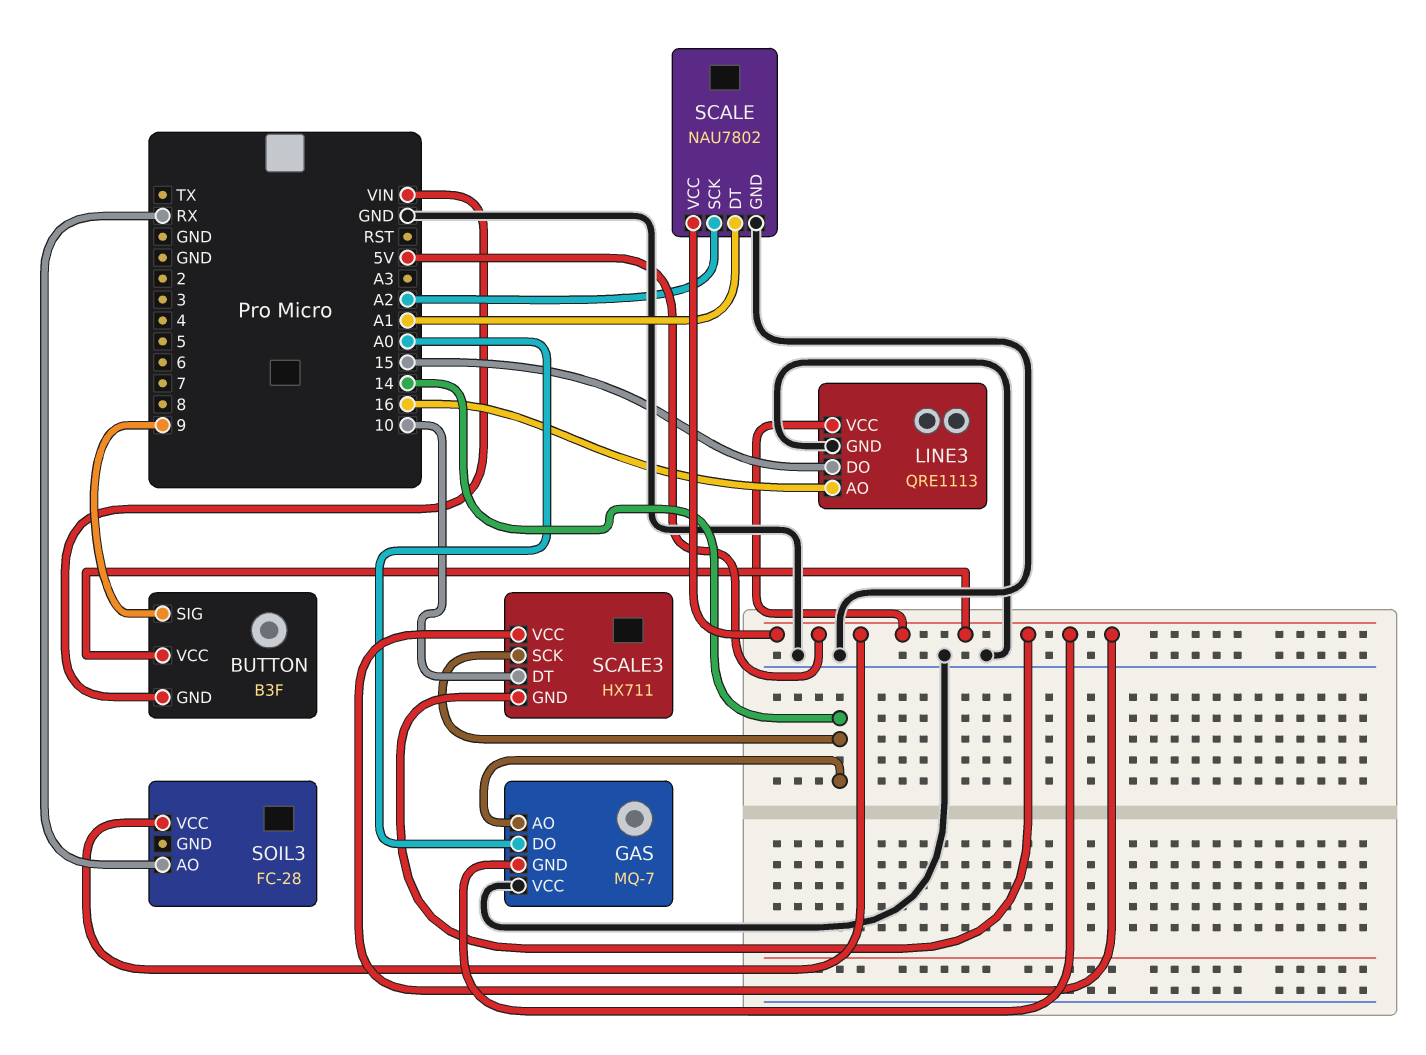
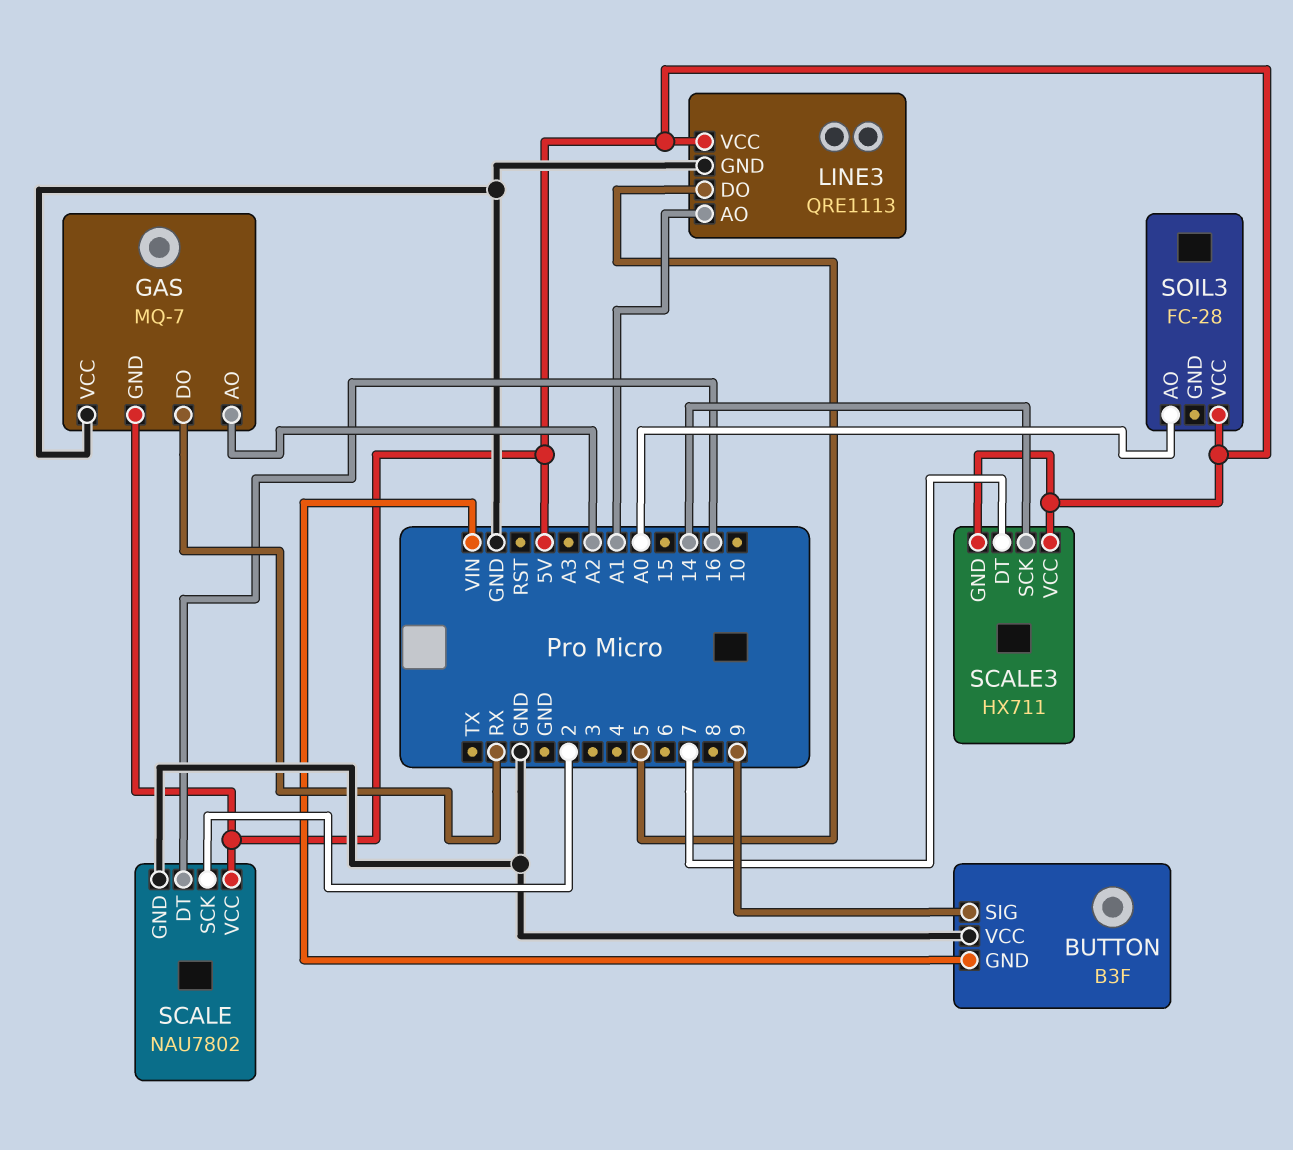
BUTTON pin VCC: 5V -> GND
GAS pin AO: 14 -> A2
GAS pin DO: A0 -> RX
LINE3 pin AO: 16 -> A1
LINE3 pin DO: 15 -> 5
SCALE pin DT: A1 -> 16
SCALE pin SCK: A2 -> 2
SCALE3 pin DT: 10 -> 7
SOIL3 pin AO: RX -> A0

